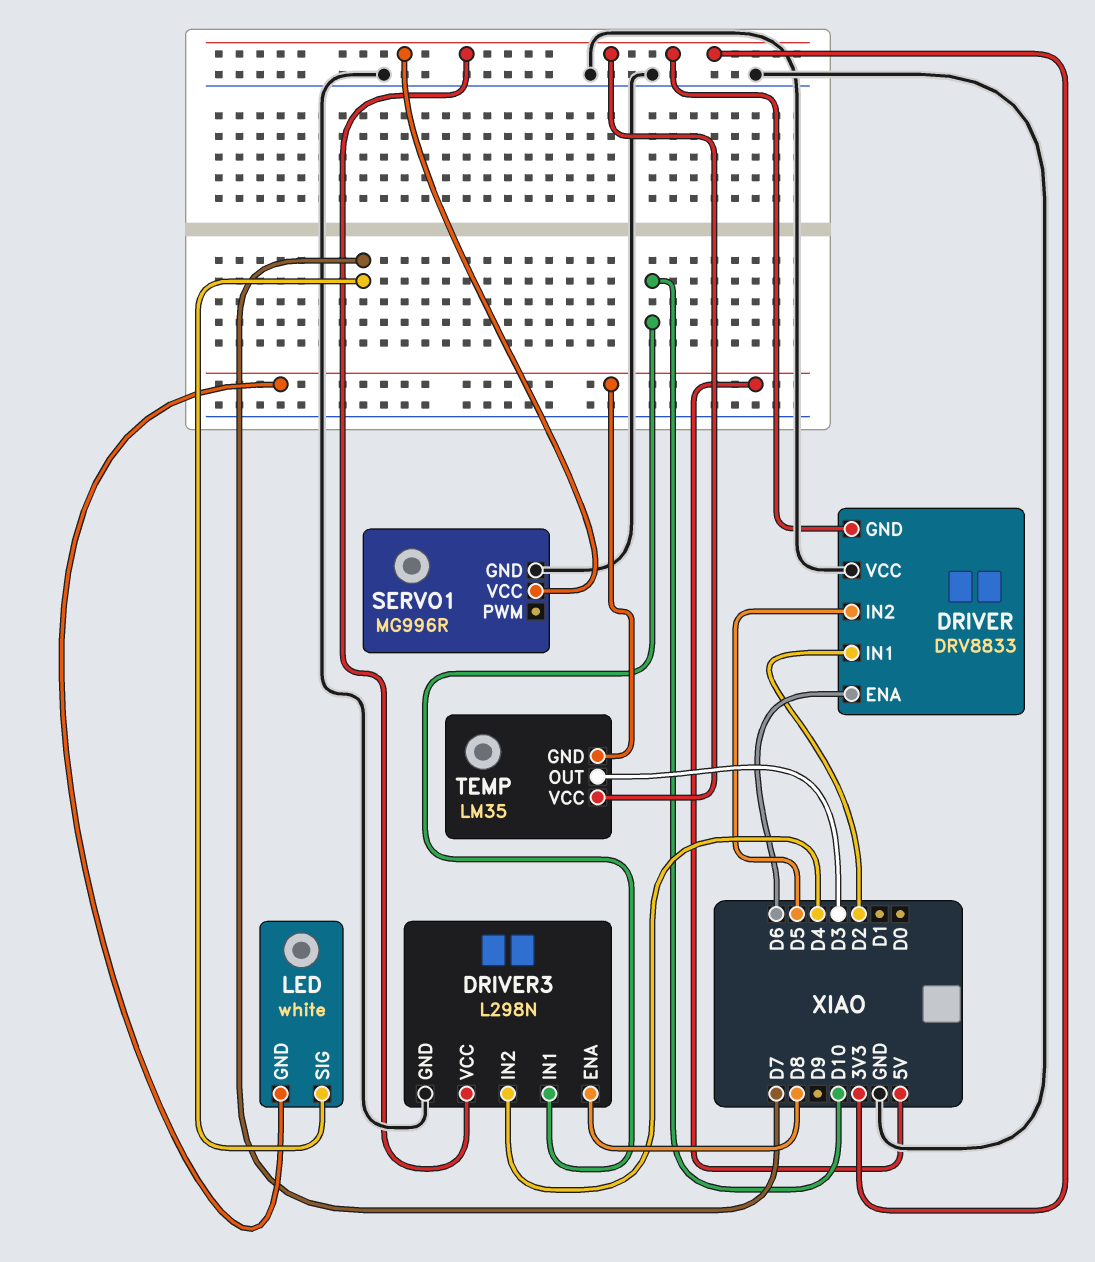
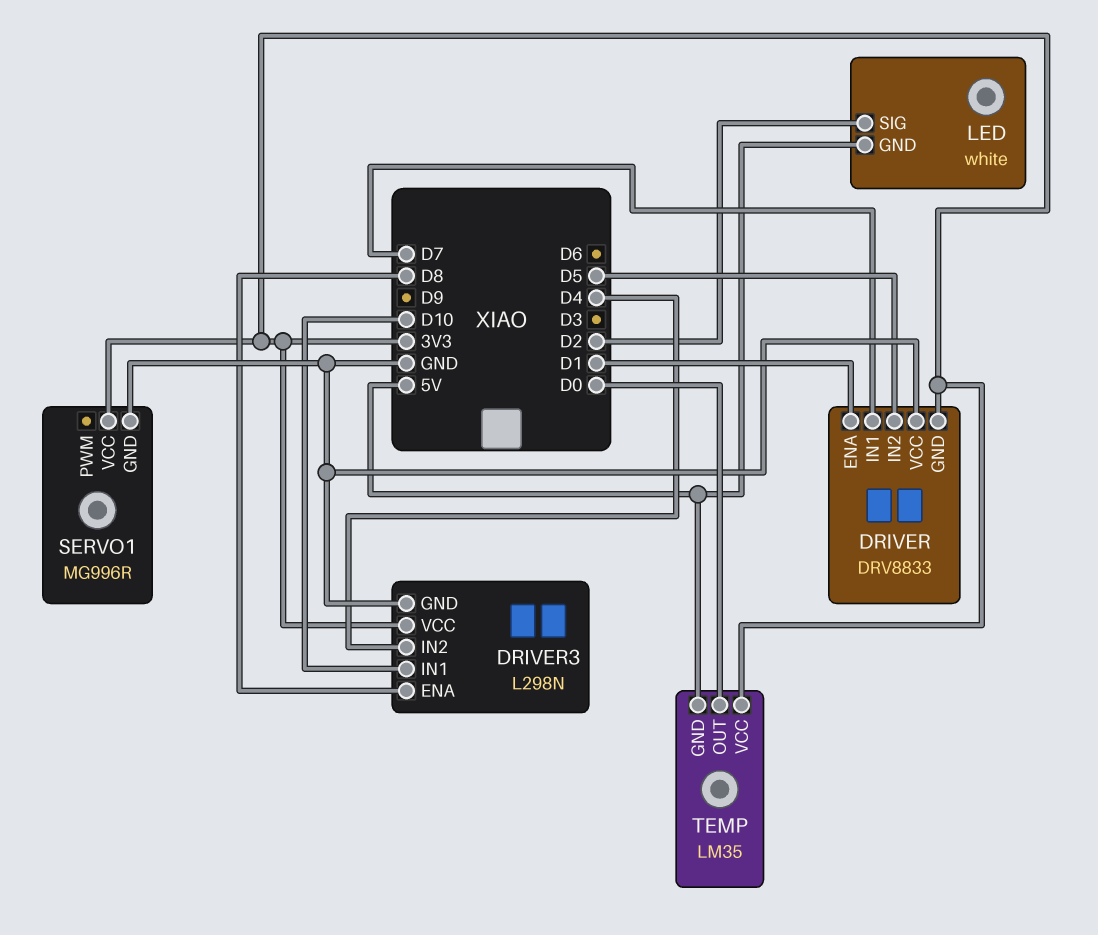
DRIVER pin ENA: D6 -> D1
DRIVER pin IN1: D2 -> D7
LED pin SIG: D7 -> D2
TEMP pin OUT: D3 -> D0

